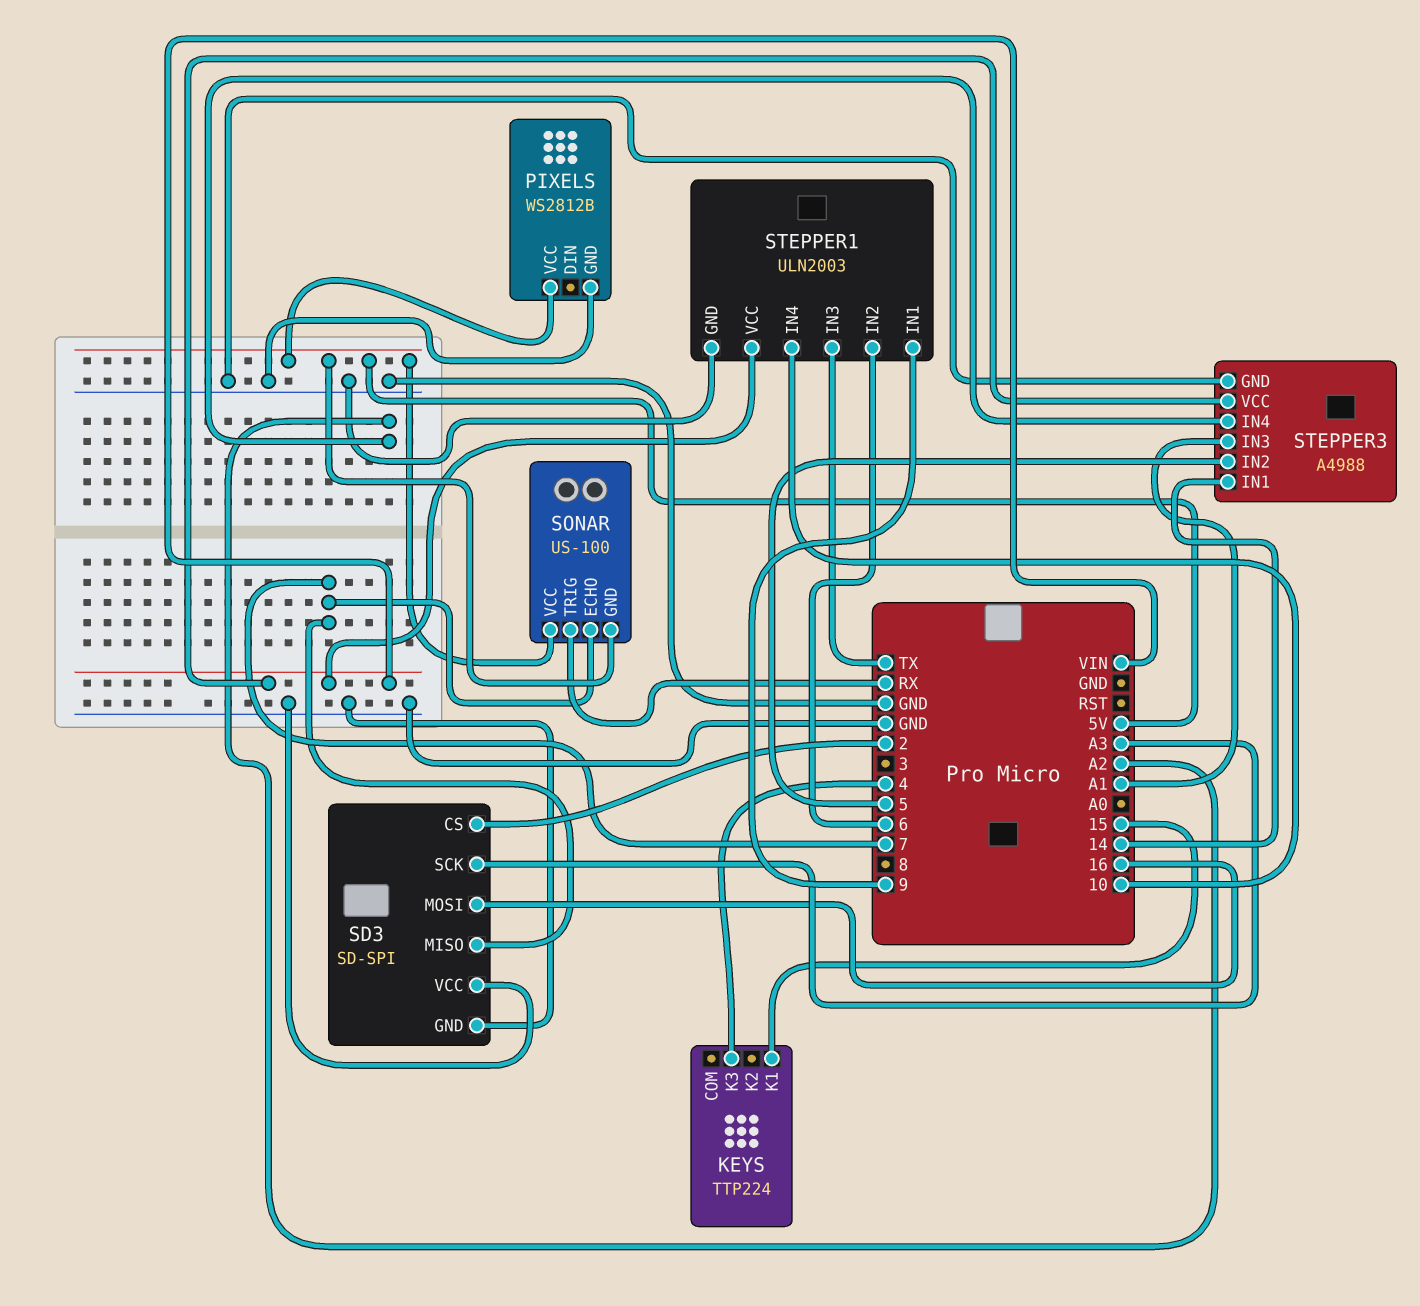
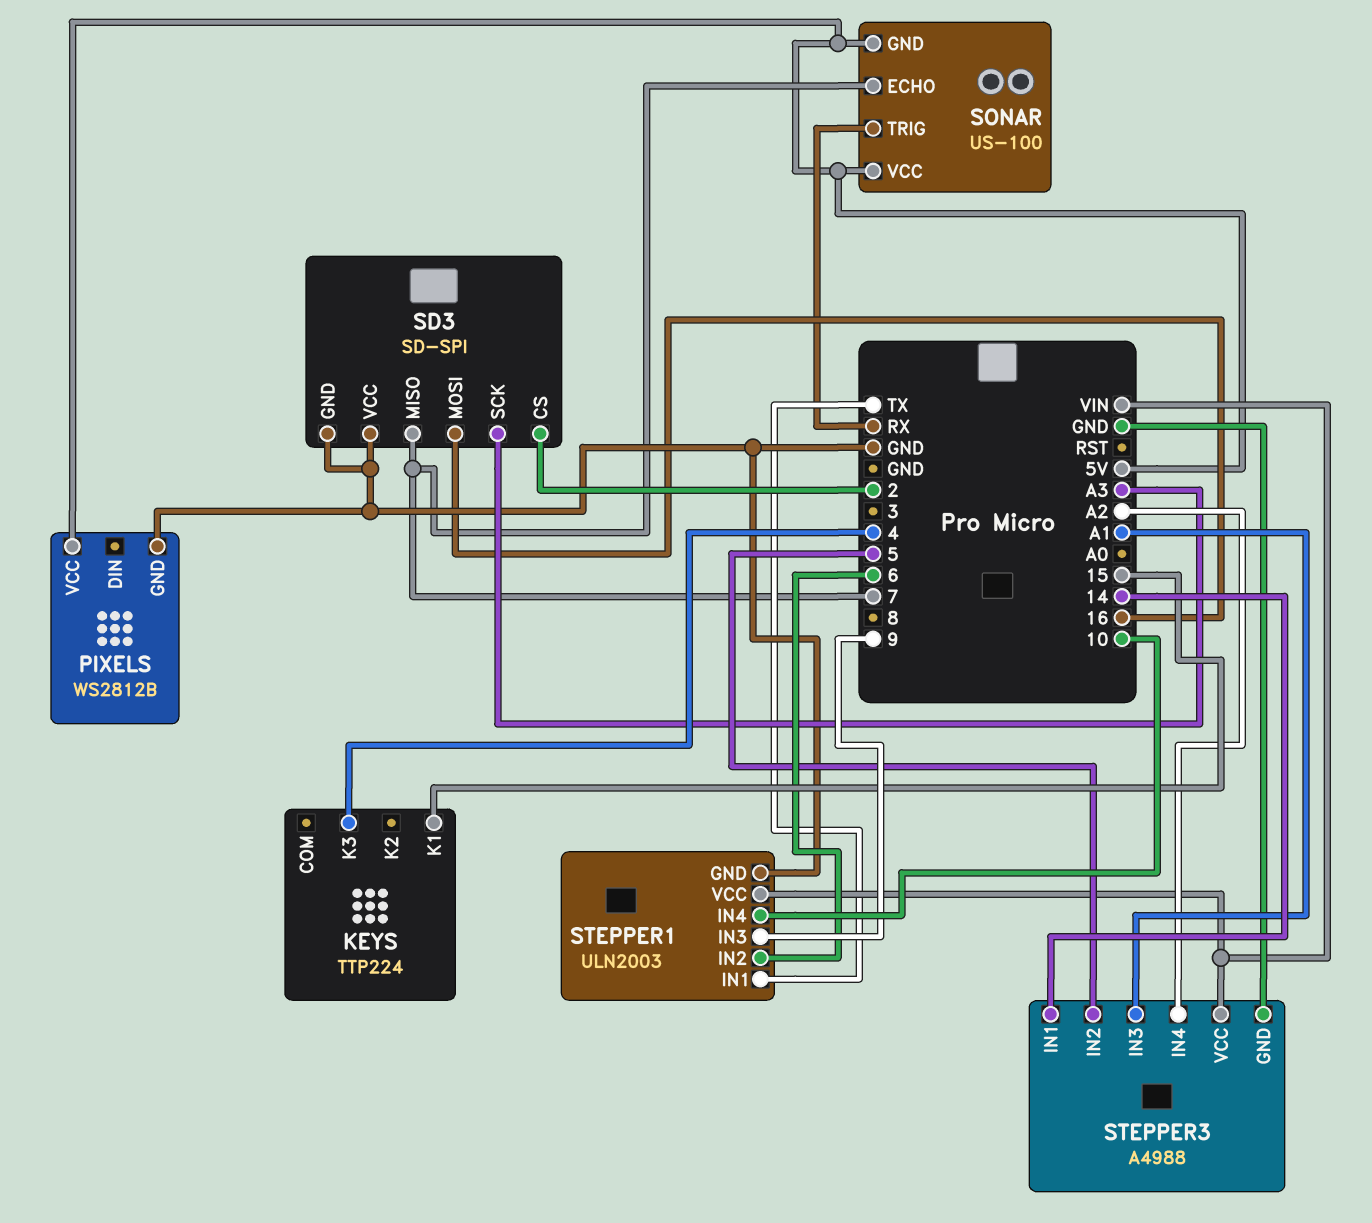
STEPPER1 pin IN1: 9 -> TX
STEPPER1 pin IN3: TX -> 9

